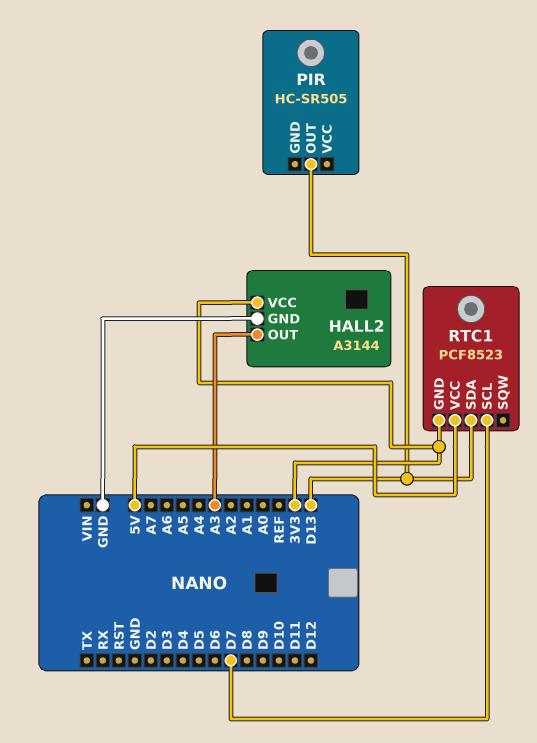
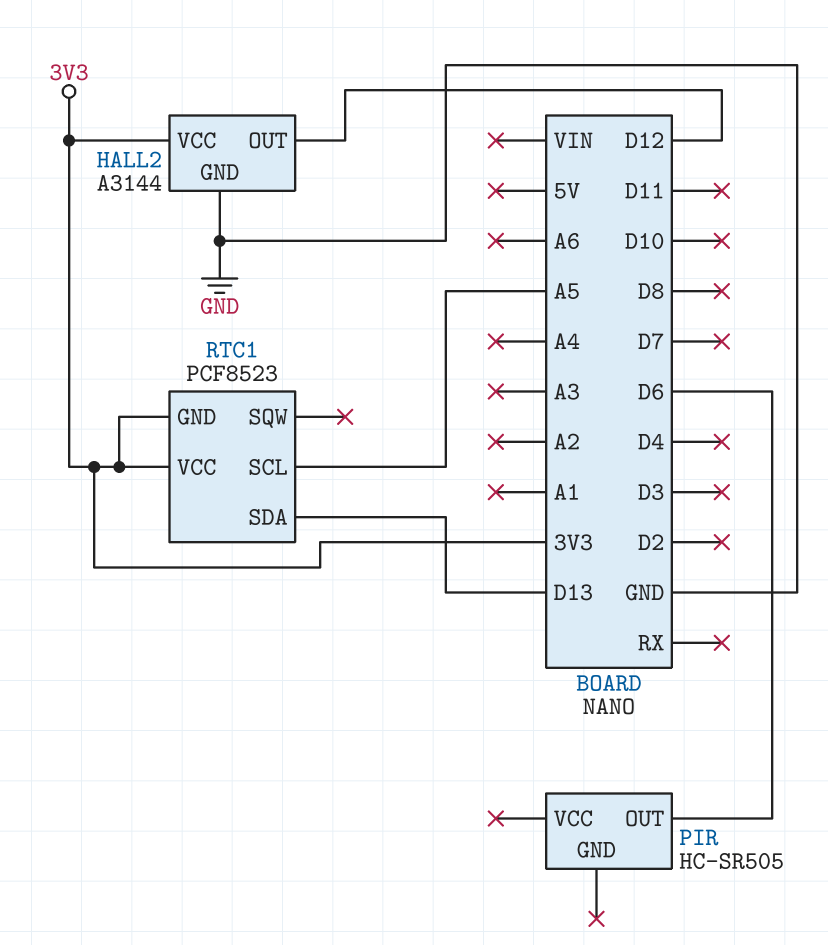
HALL2 pin OUT: A3 -> D12
PIR pin OUT: D13 -> D6
RTC1 pin SCL: D7 -> A5
RTC1 pin VCC: 5V -> 3V3

